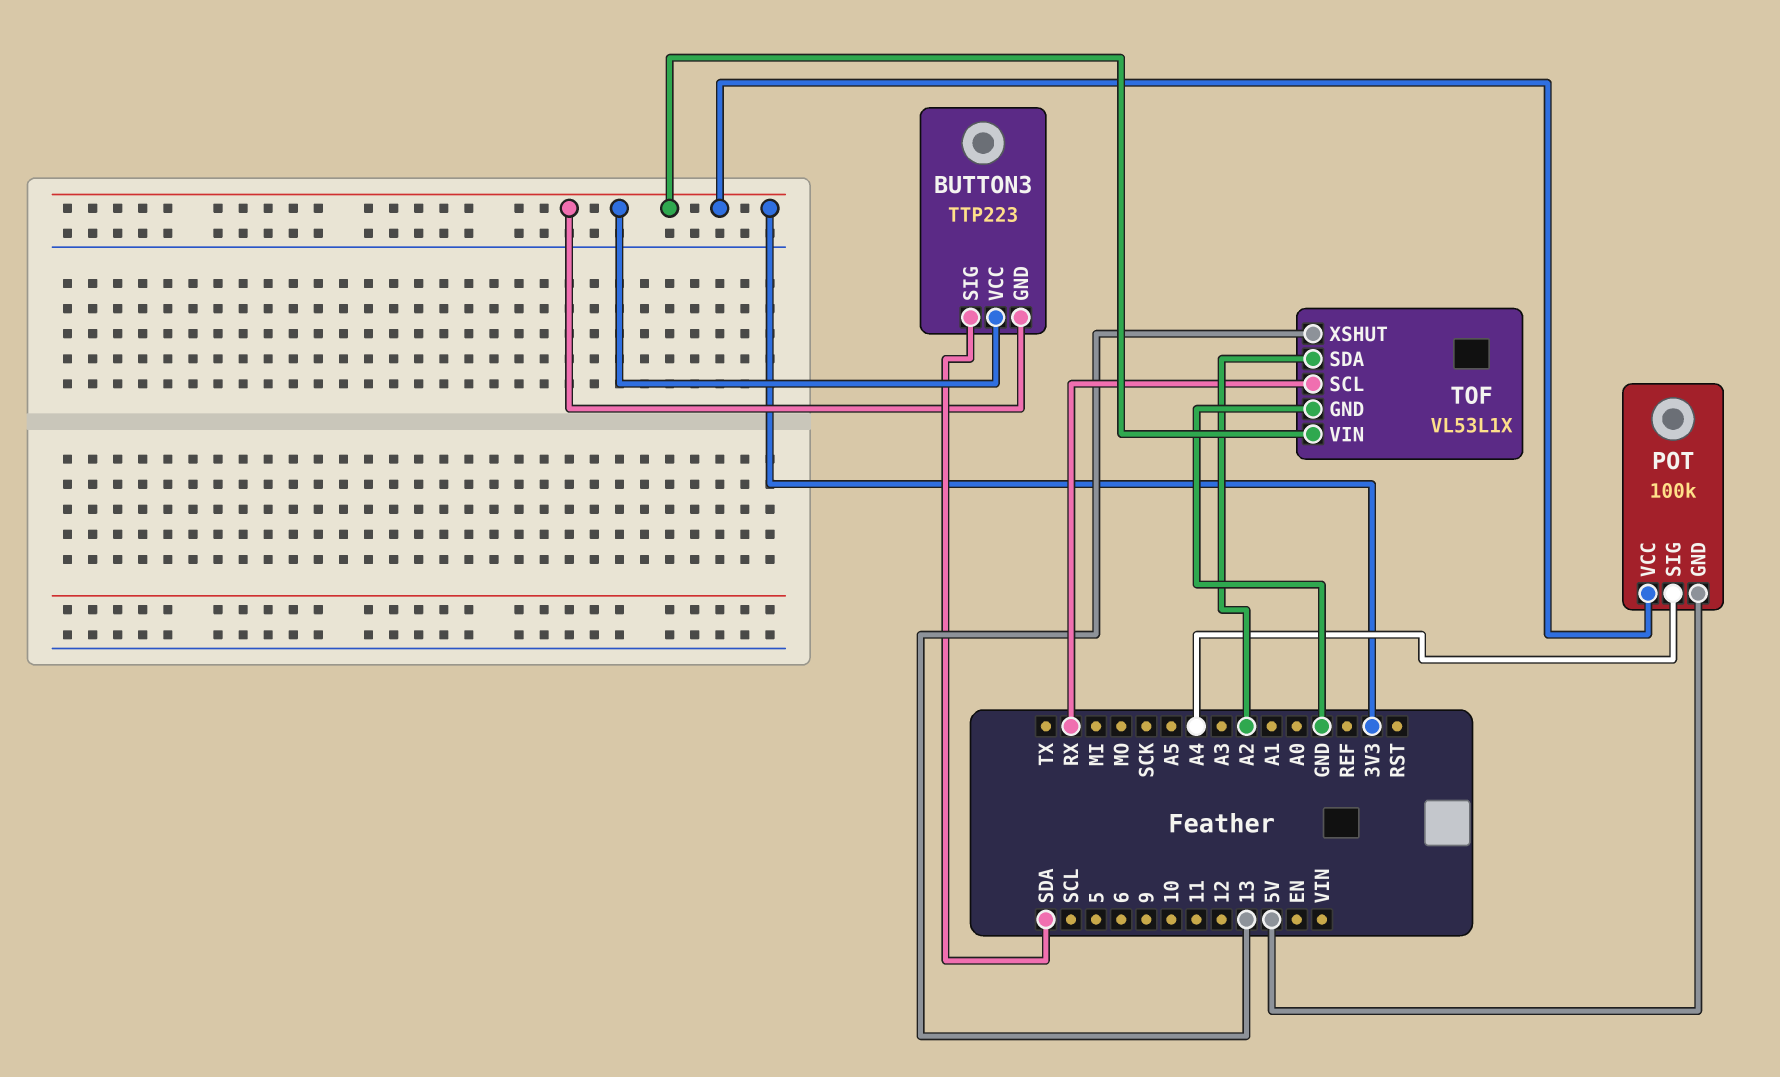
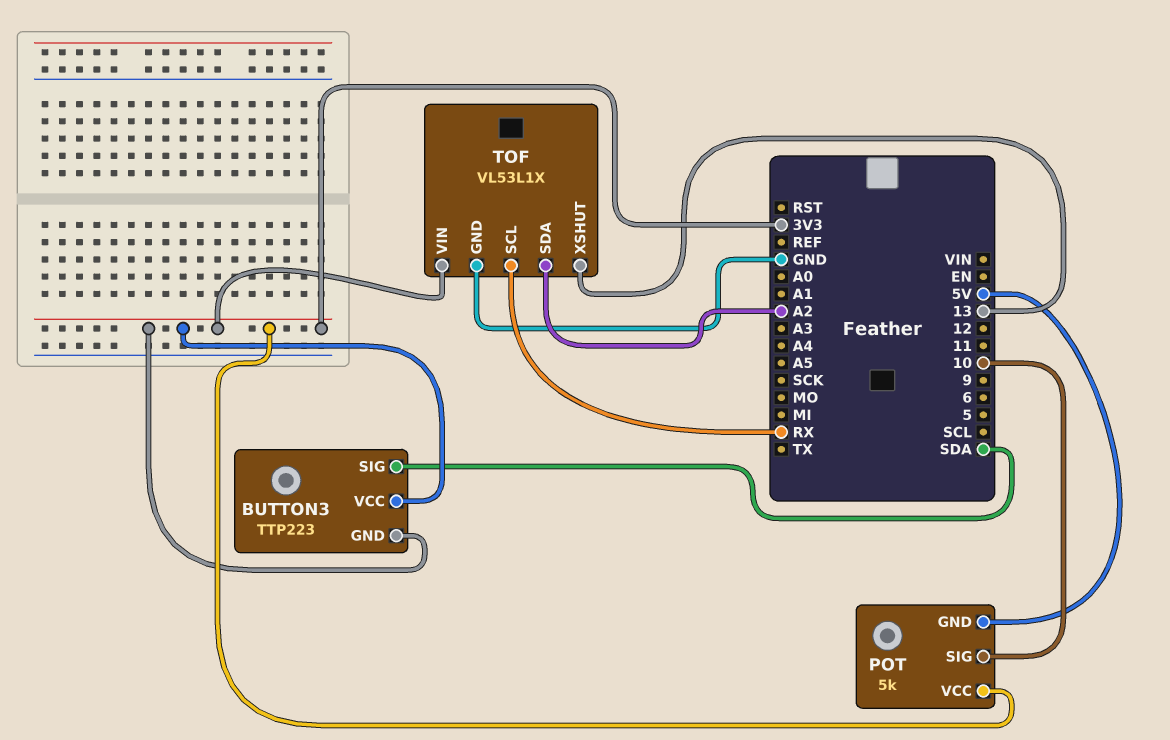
POT: 100k -> 5k
POT pin SIG: A4 -> 10

